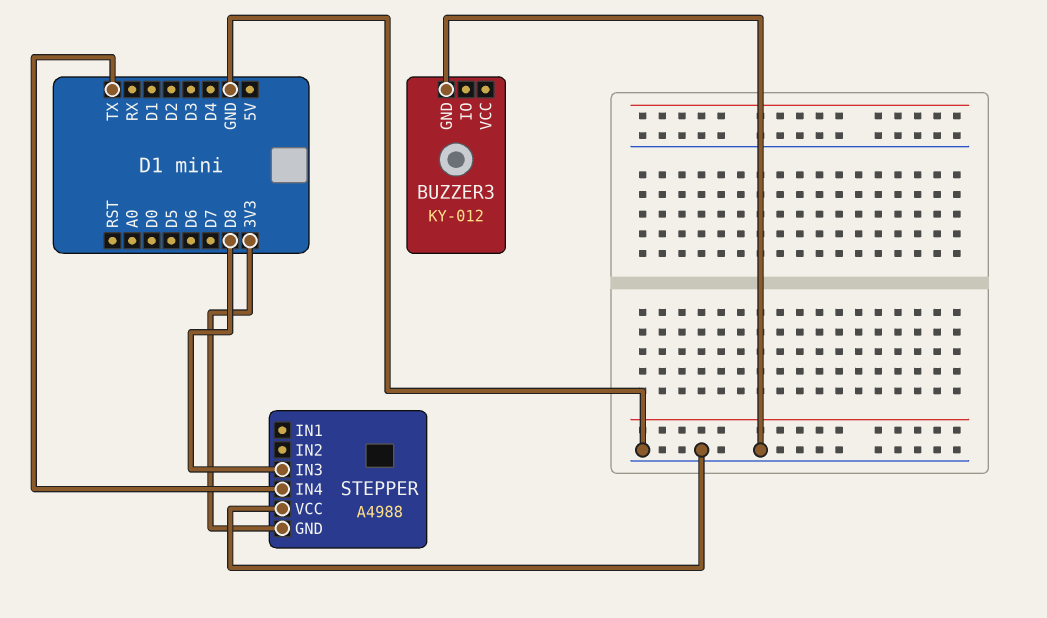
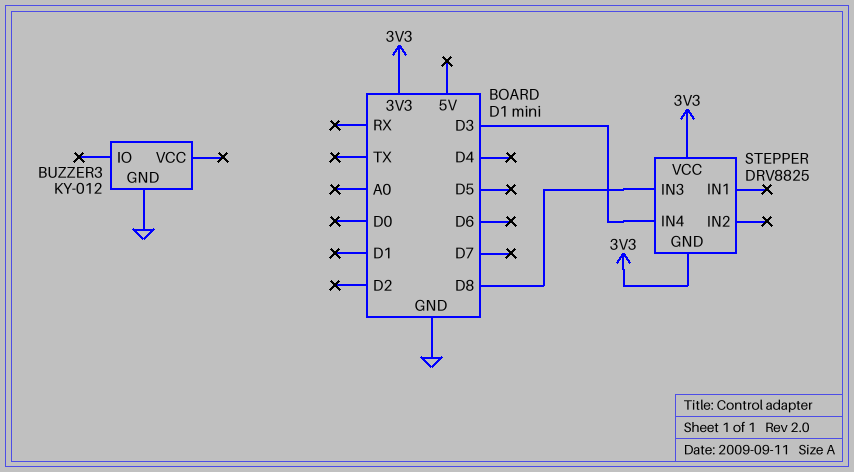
STEPPER: A4988 -> DRV8825
STEPPER pin IN4: TX -> D3
STEPPER pin VCC: GND -> 3V3

